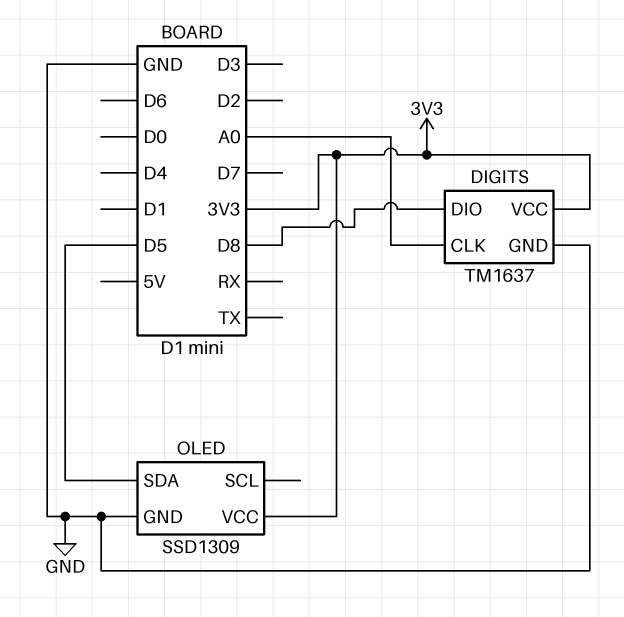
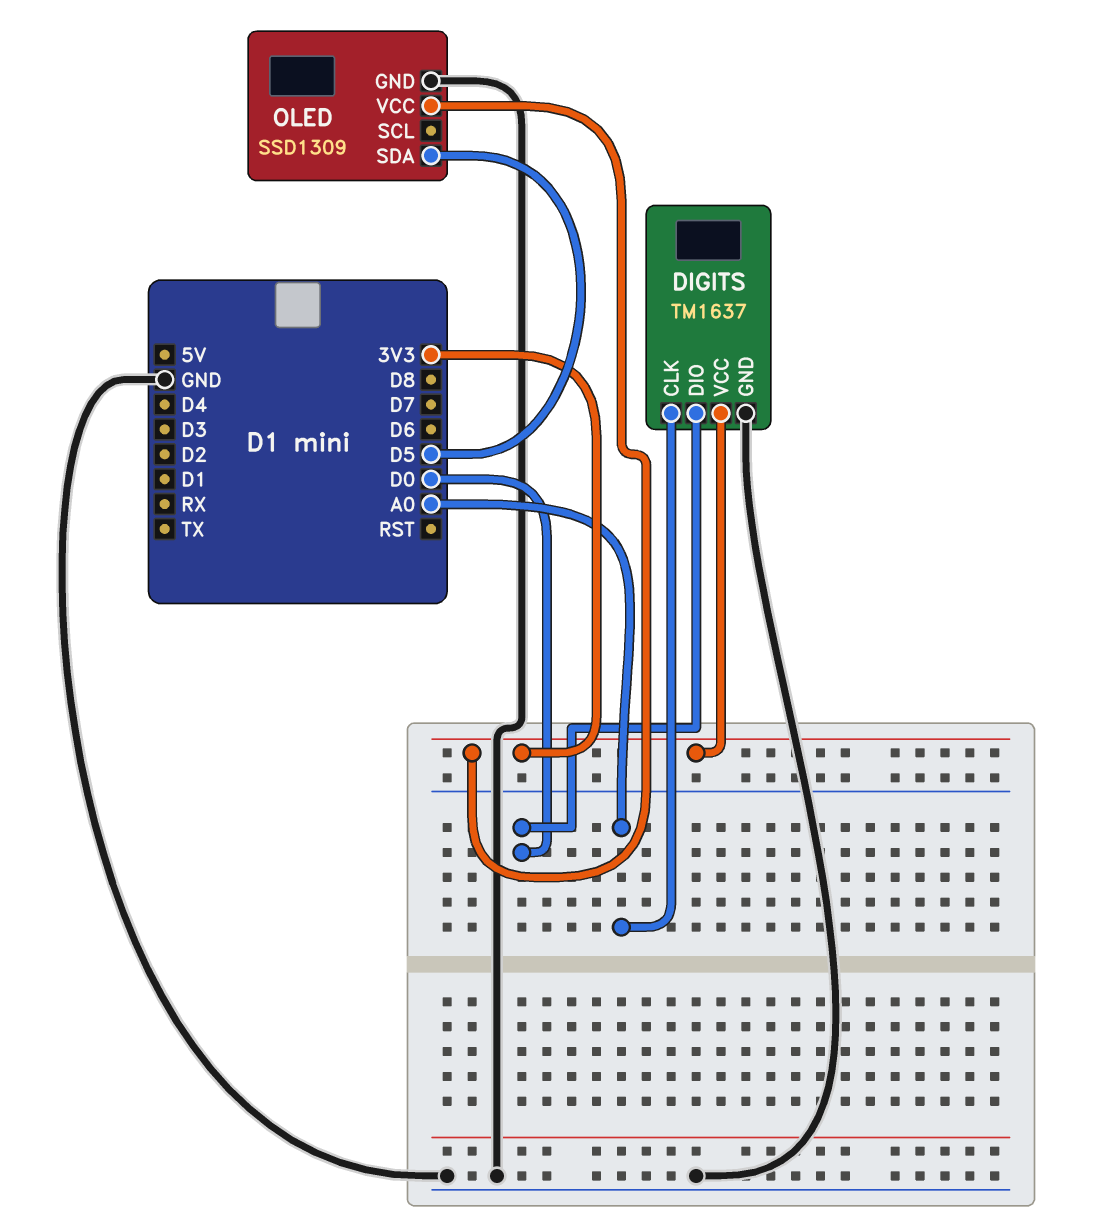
DIGITS pin DIO: D8 -> D0

